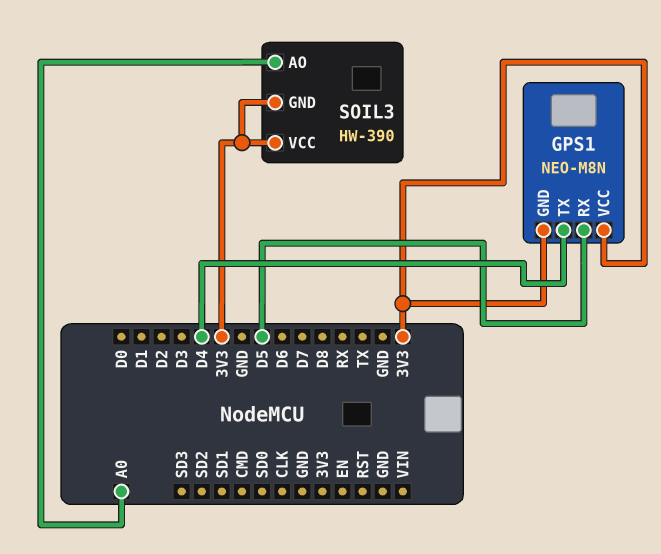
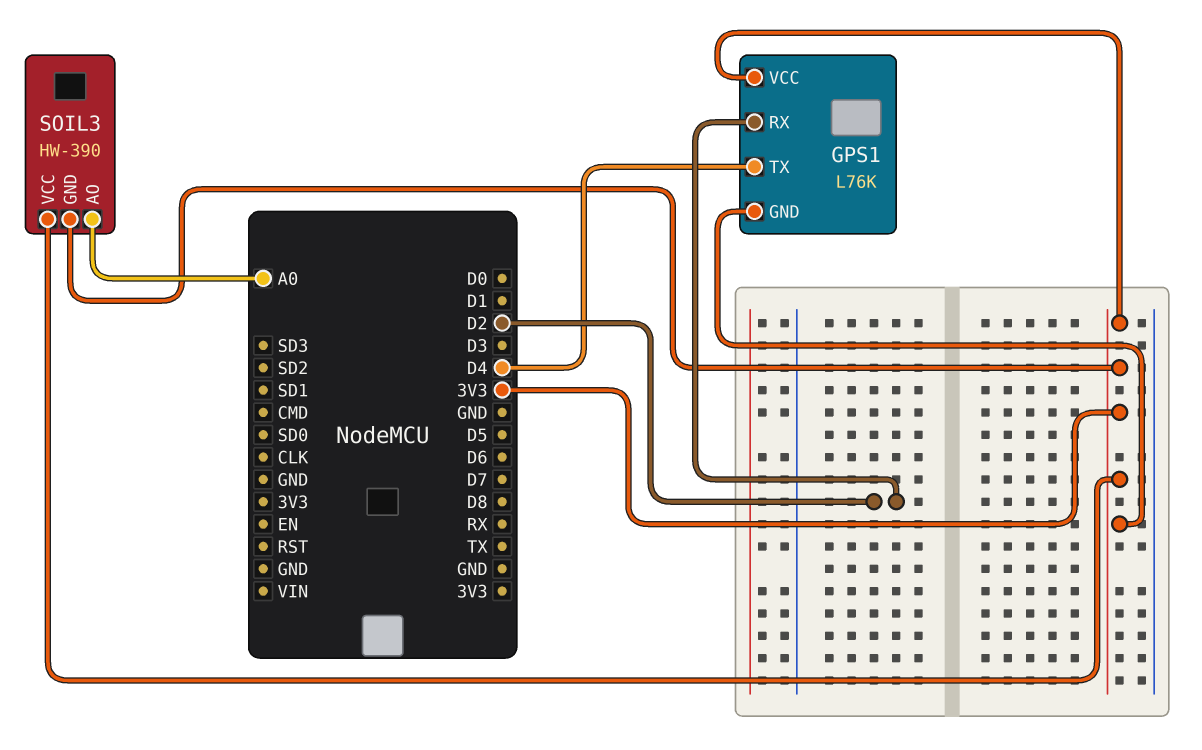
GPS1: NEO-M8N -> L76K
GPS1 pin RX: D5 -> D2

